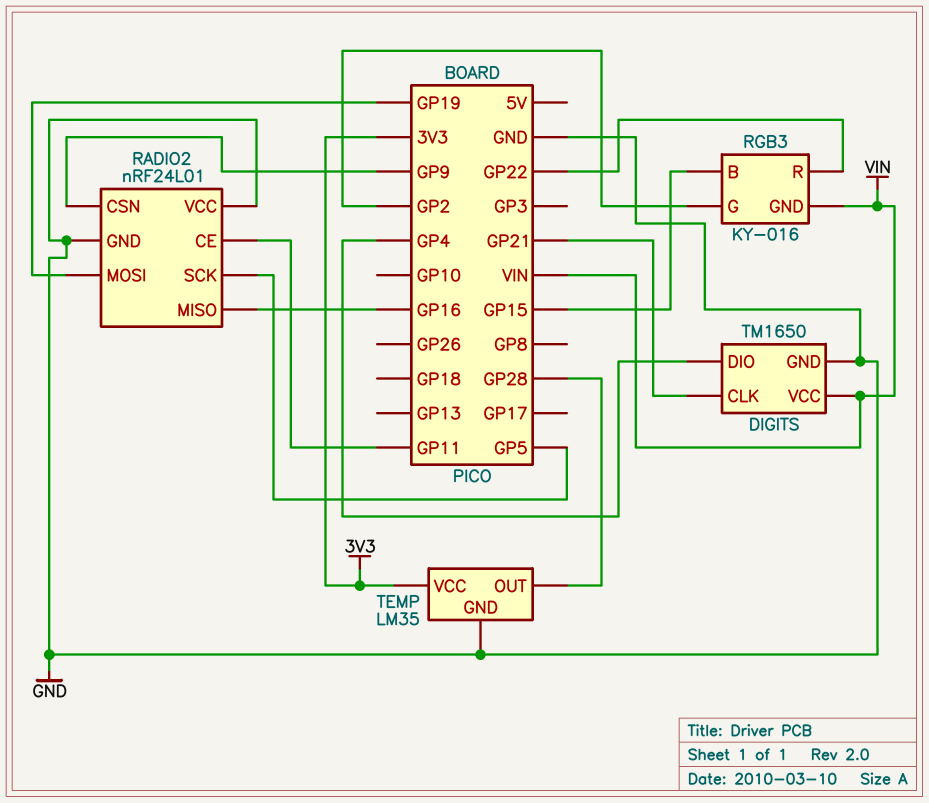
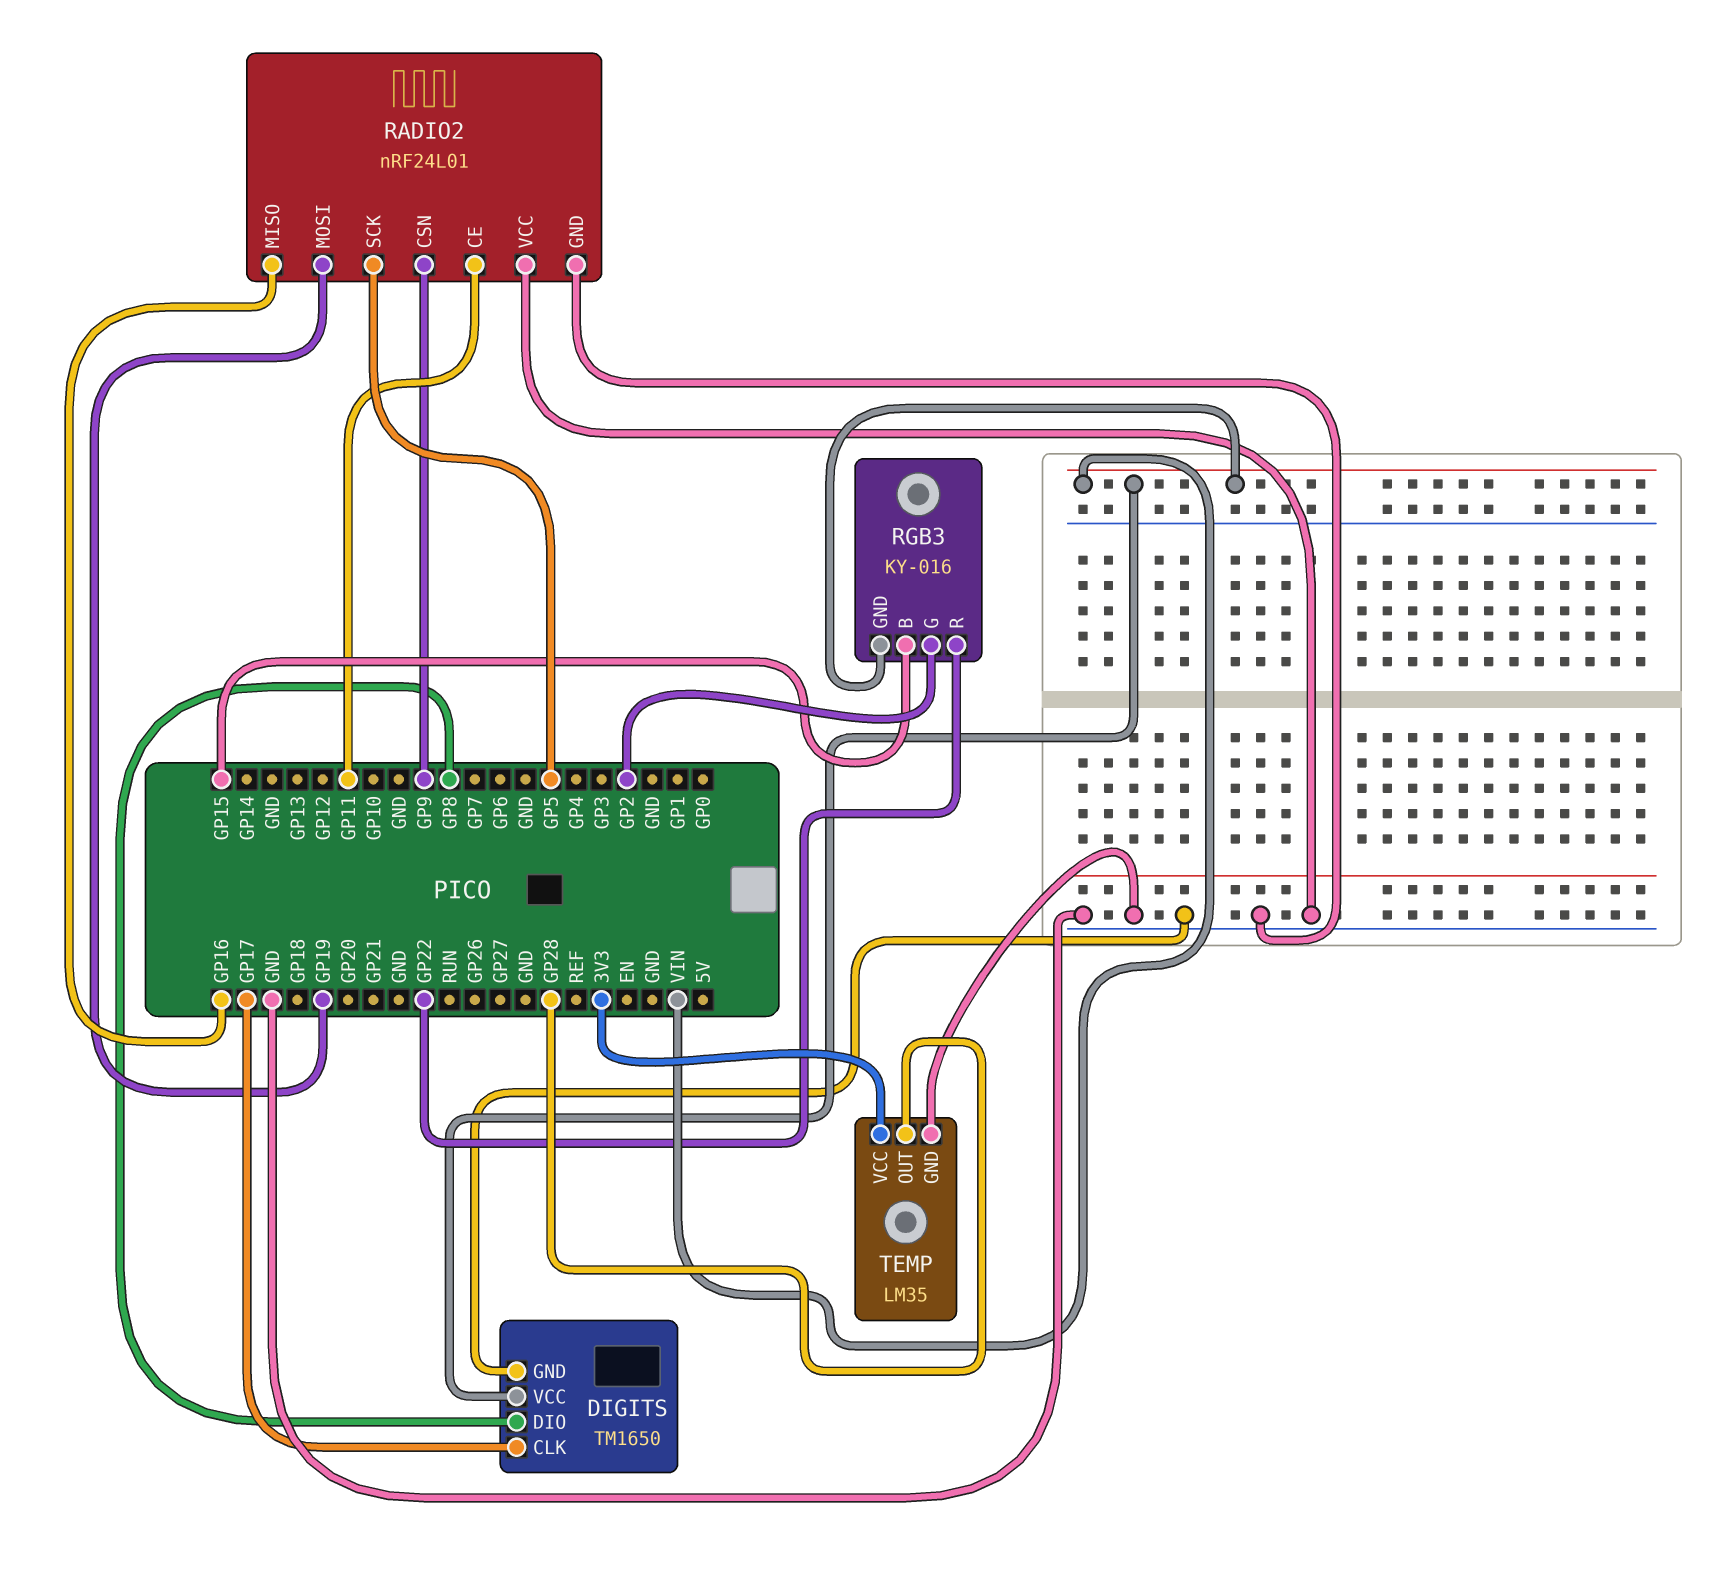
DIGITS pin CLK: GP21 -> GP17
DIGITS pin DIO: GP4 -> GP8

